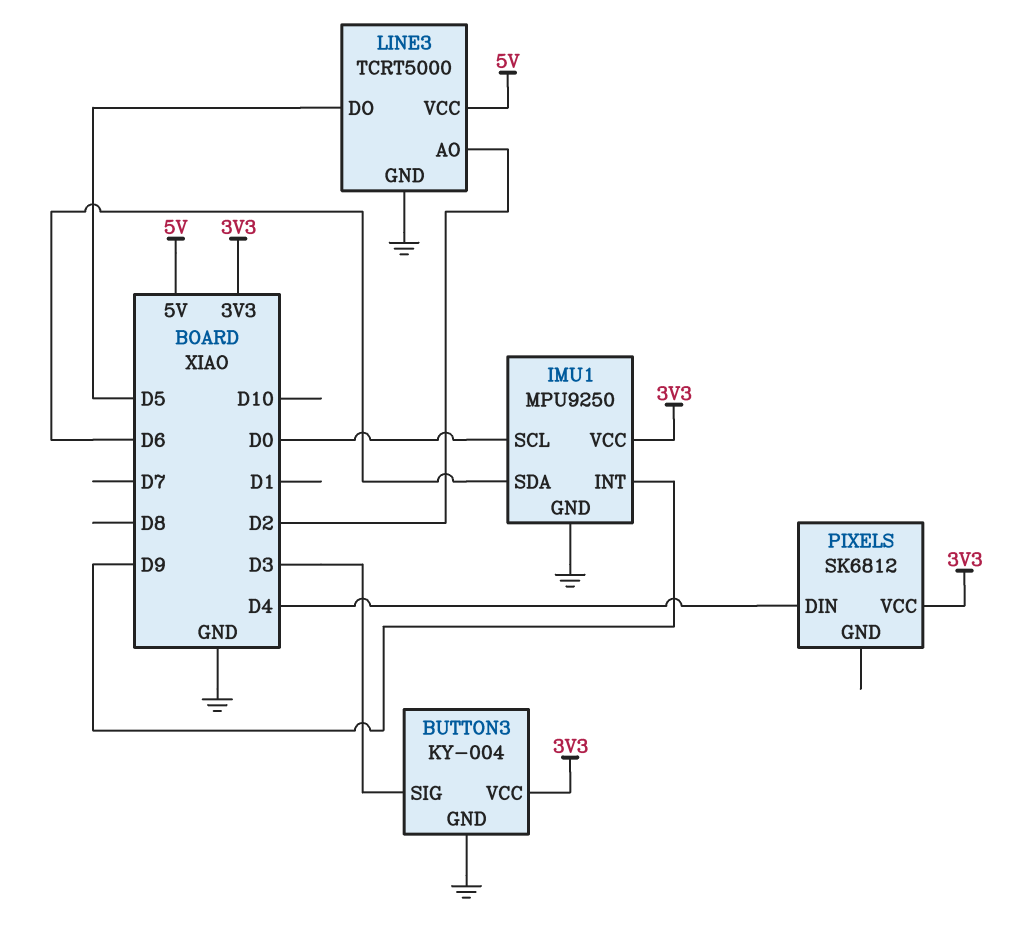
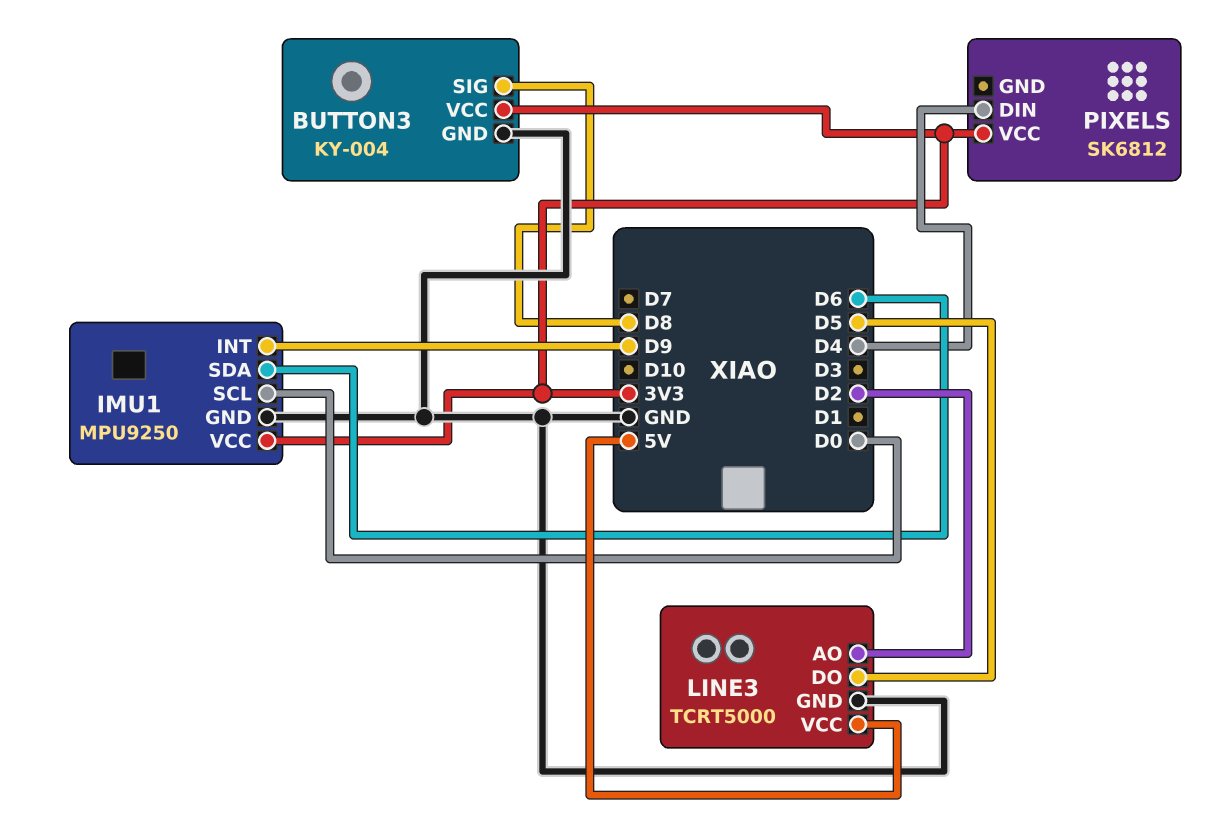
BUTTON3 pin SIG: D3 -> D8

